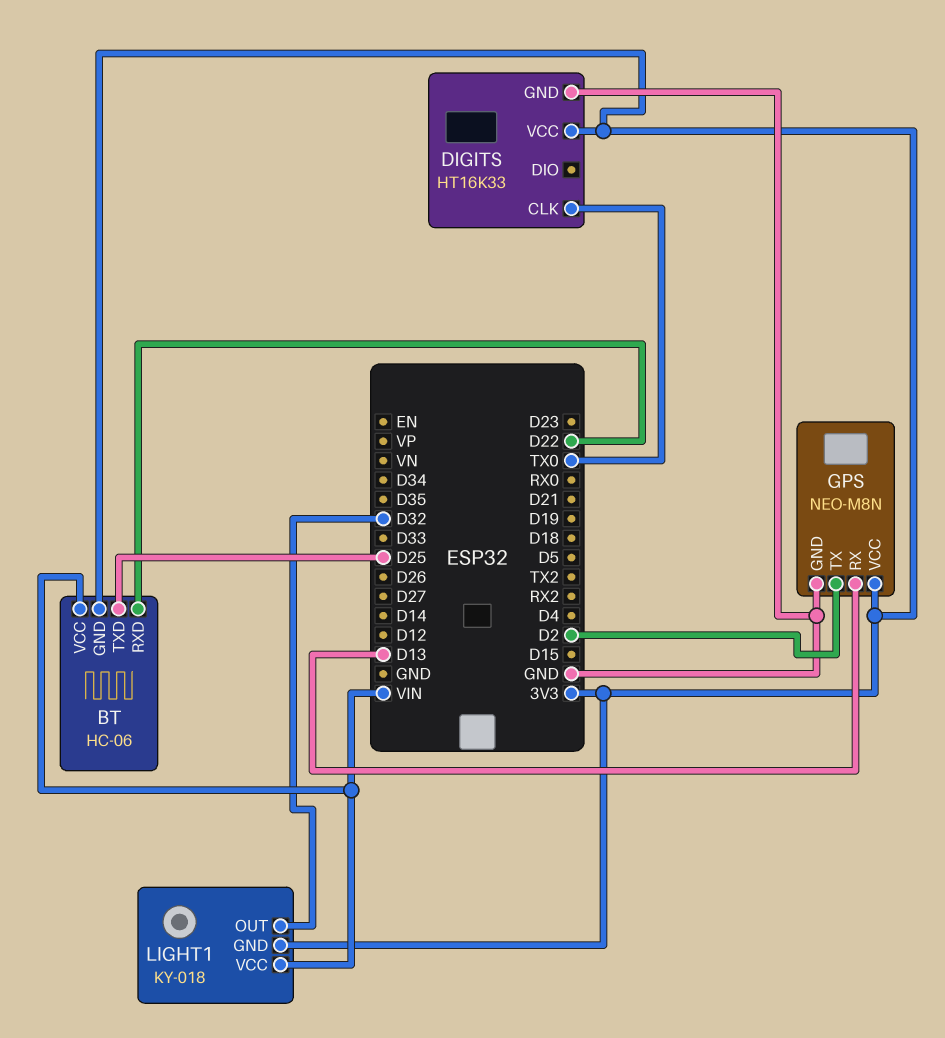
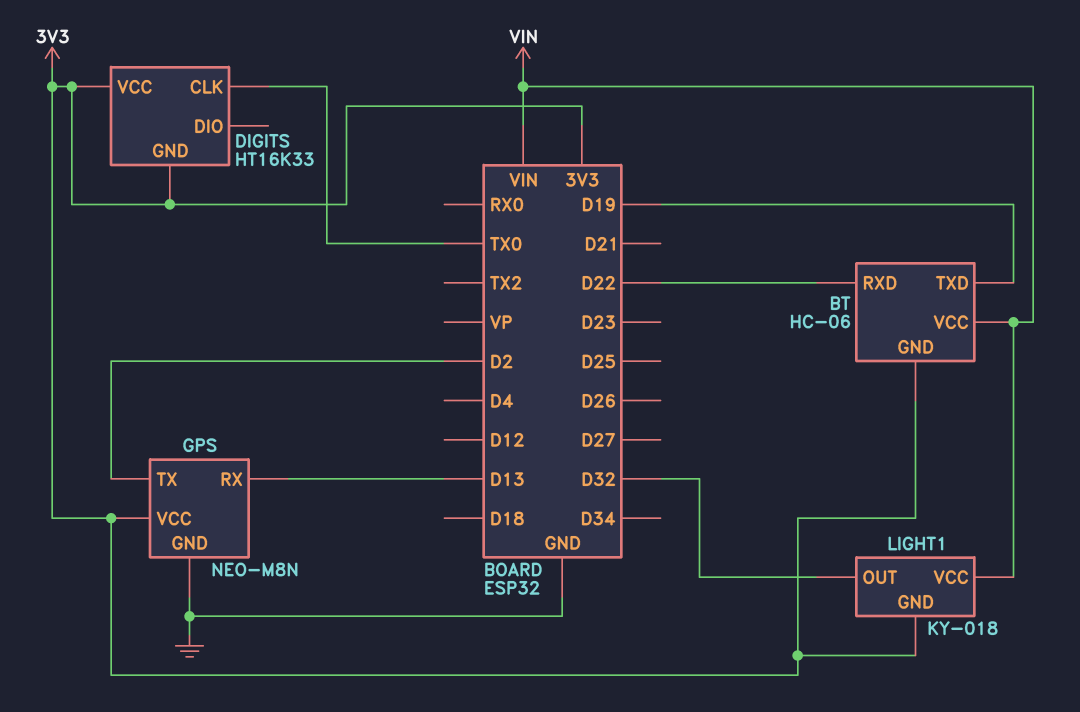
BT pin TXD: D25 -> D19
DIGITS pin GND: GND -> 3V3

